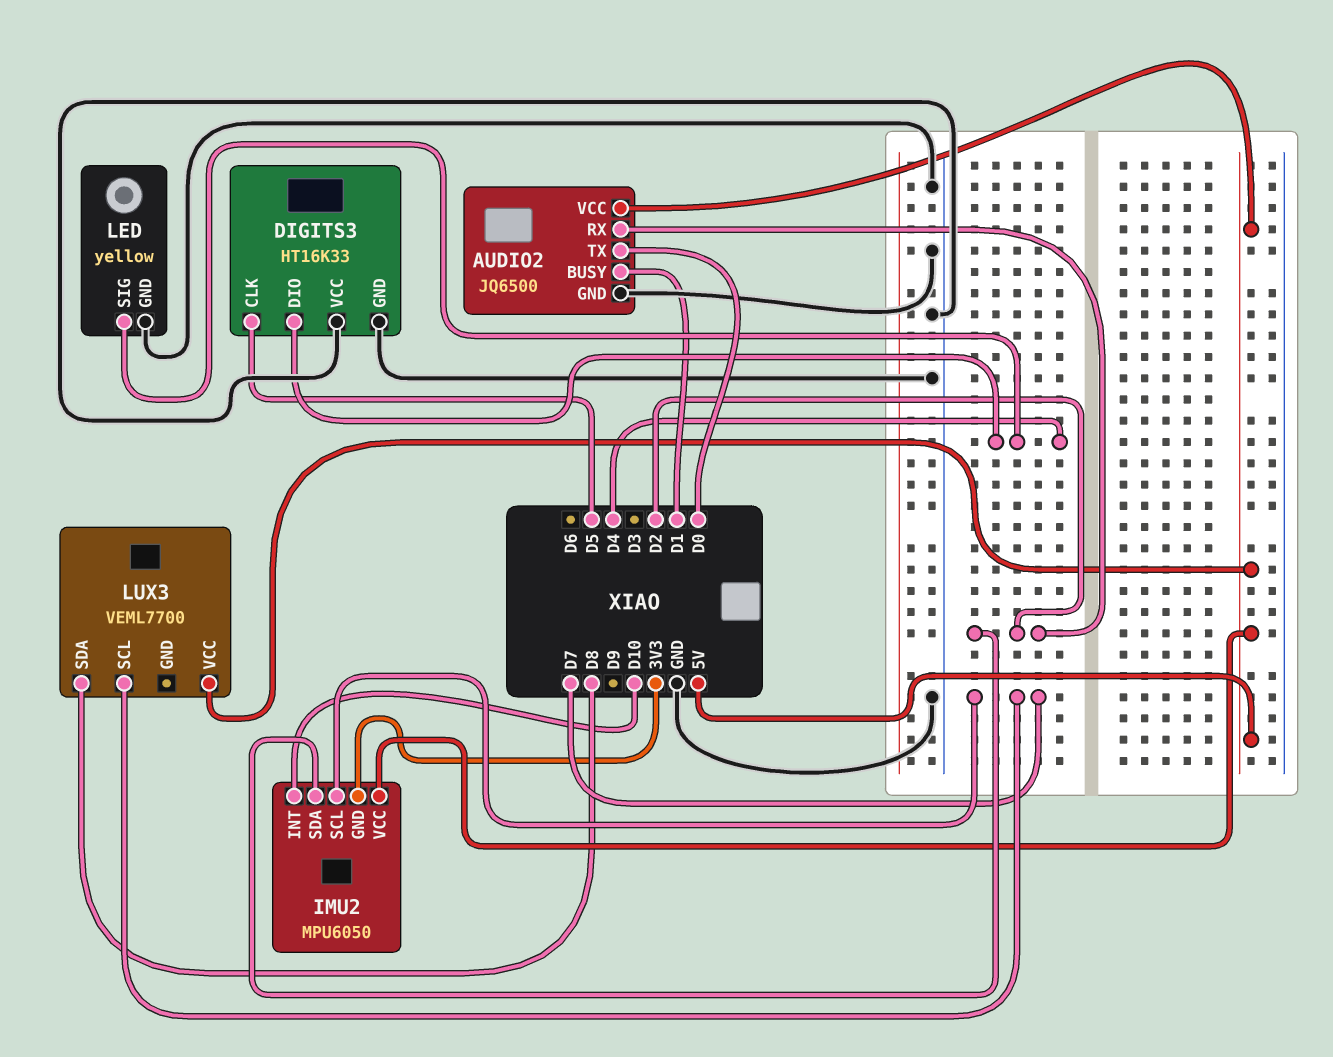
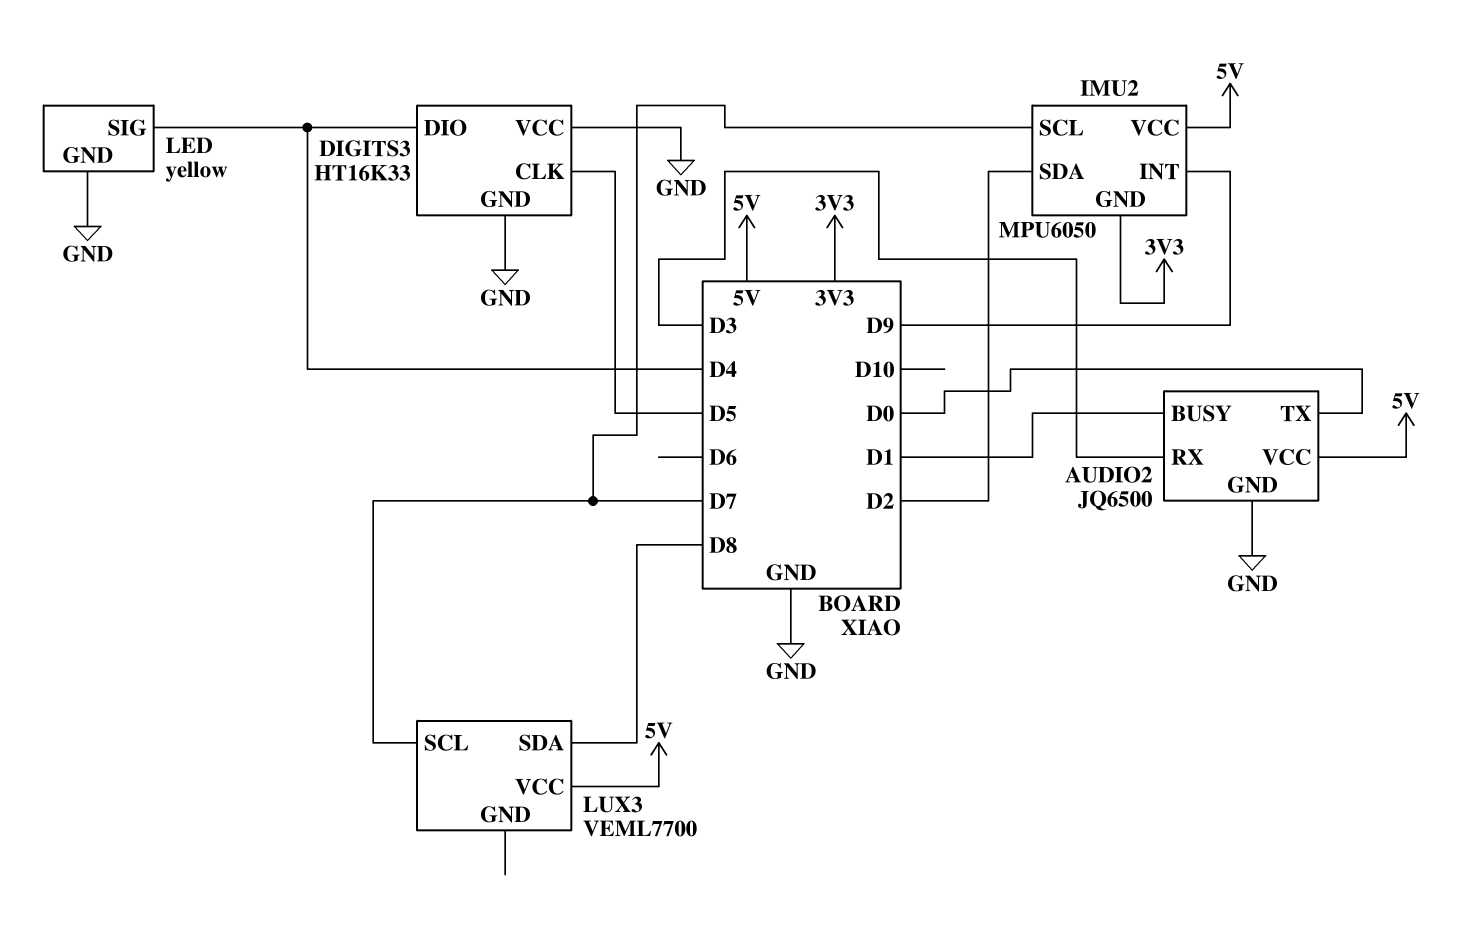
AUDIO2 pin RX: D2 -> D3
IMU2 pin INT: D10 -> D9

